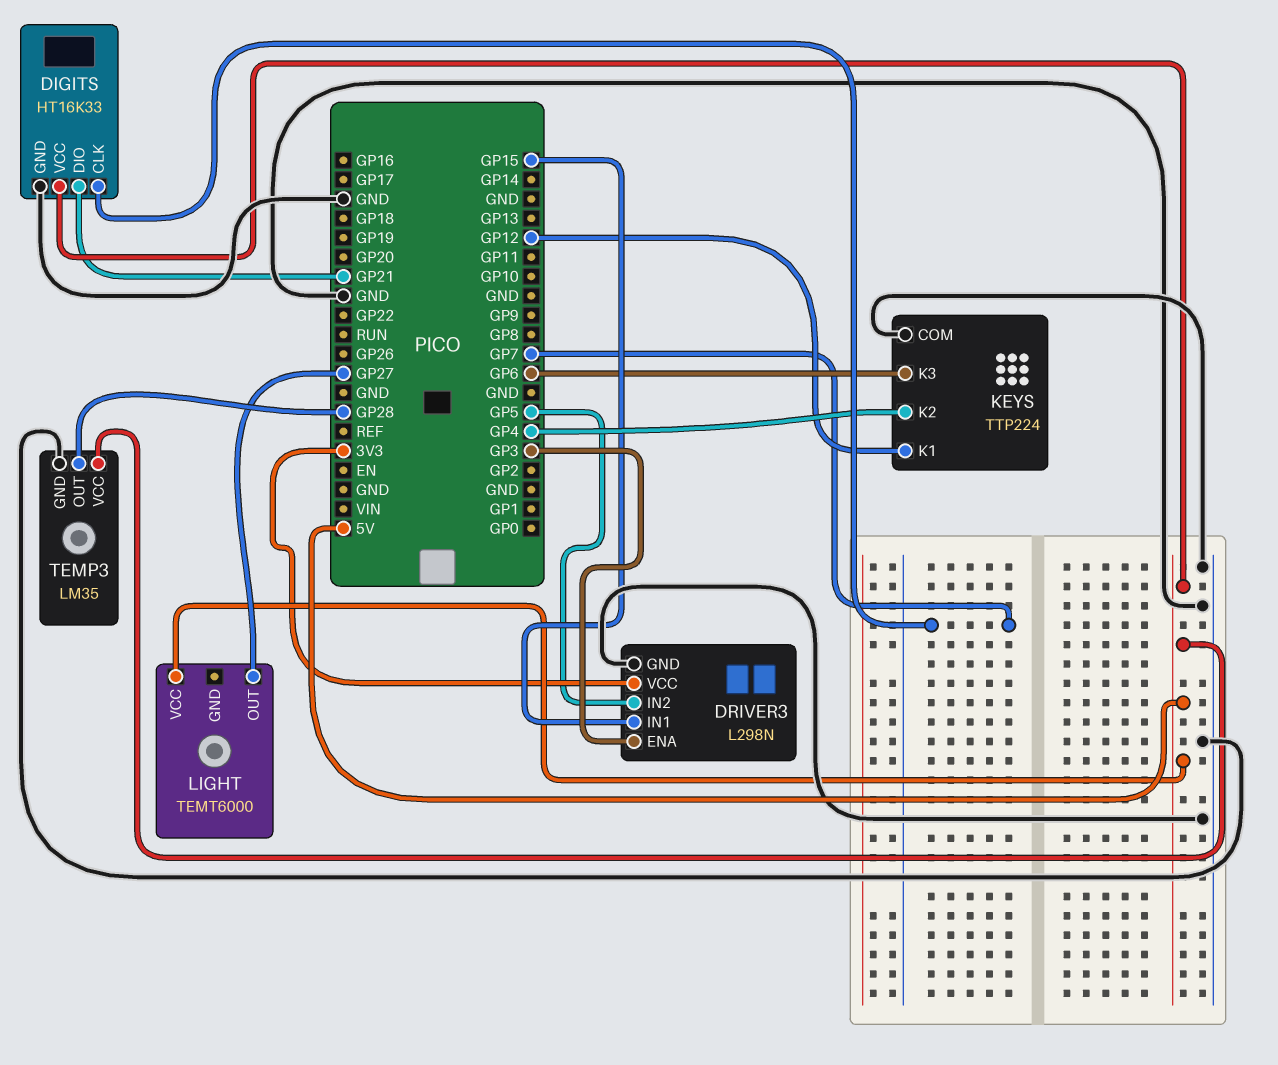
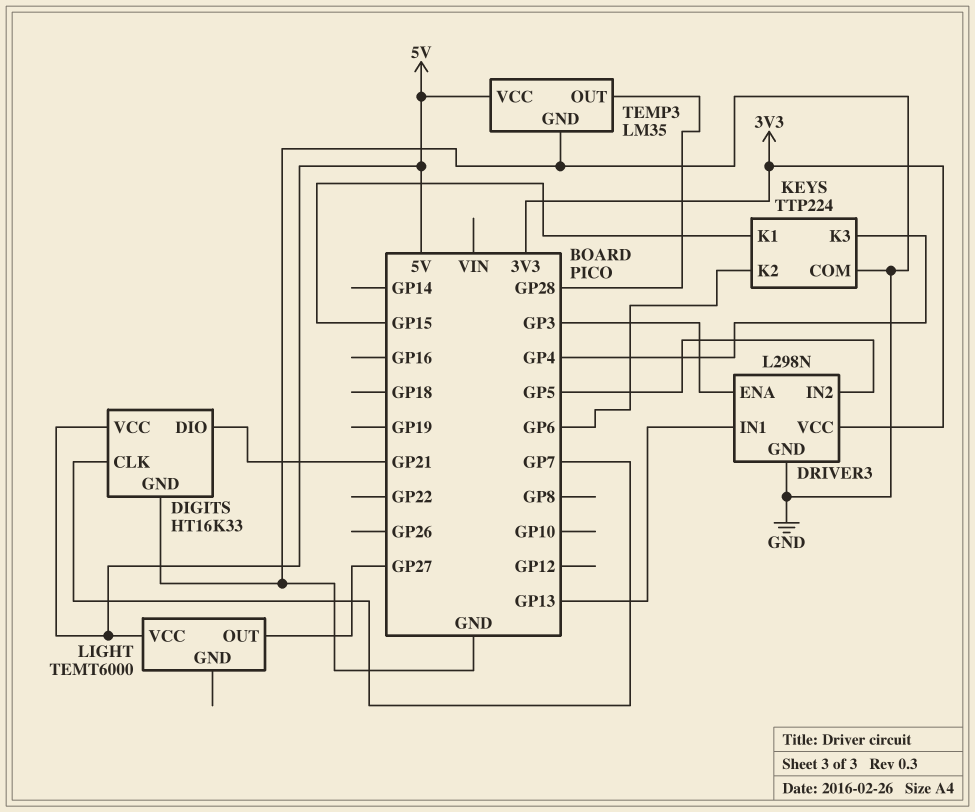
DRIVER3 pin IN1: GP15 -> GP13
KEYS pin K1: GP12 -> GP15
KEYS pin K2: GP4 -> GP6
KEYS pin K3: GP6 -> GP4

